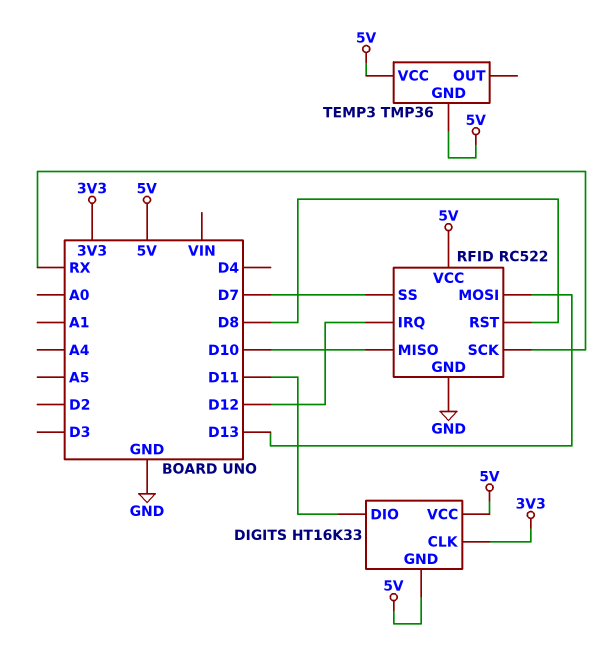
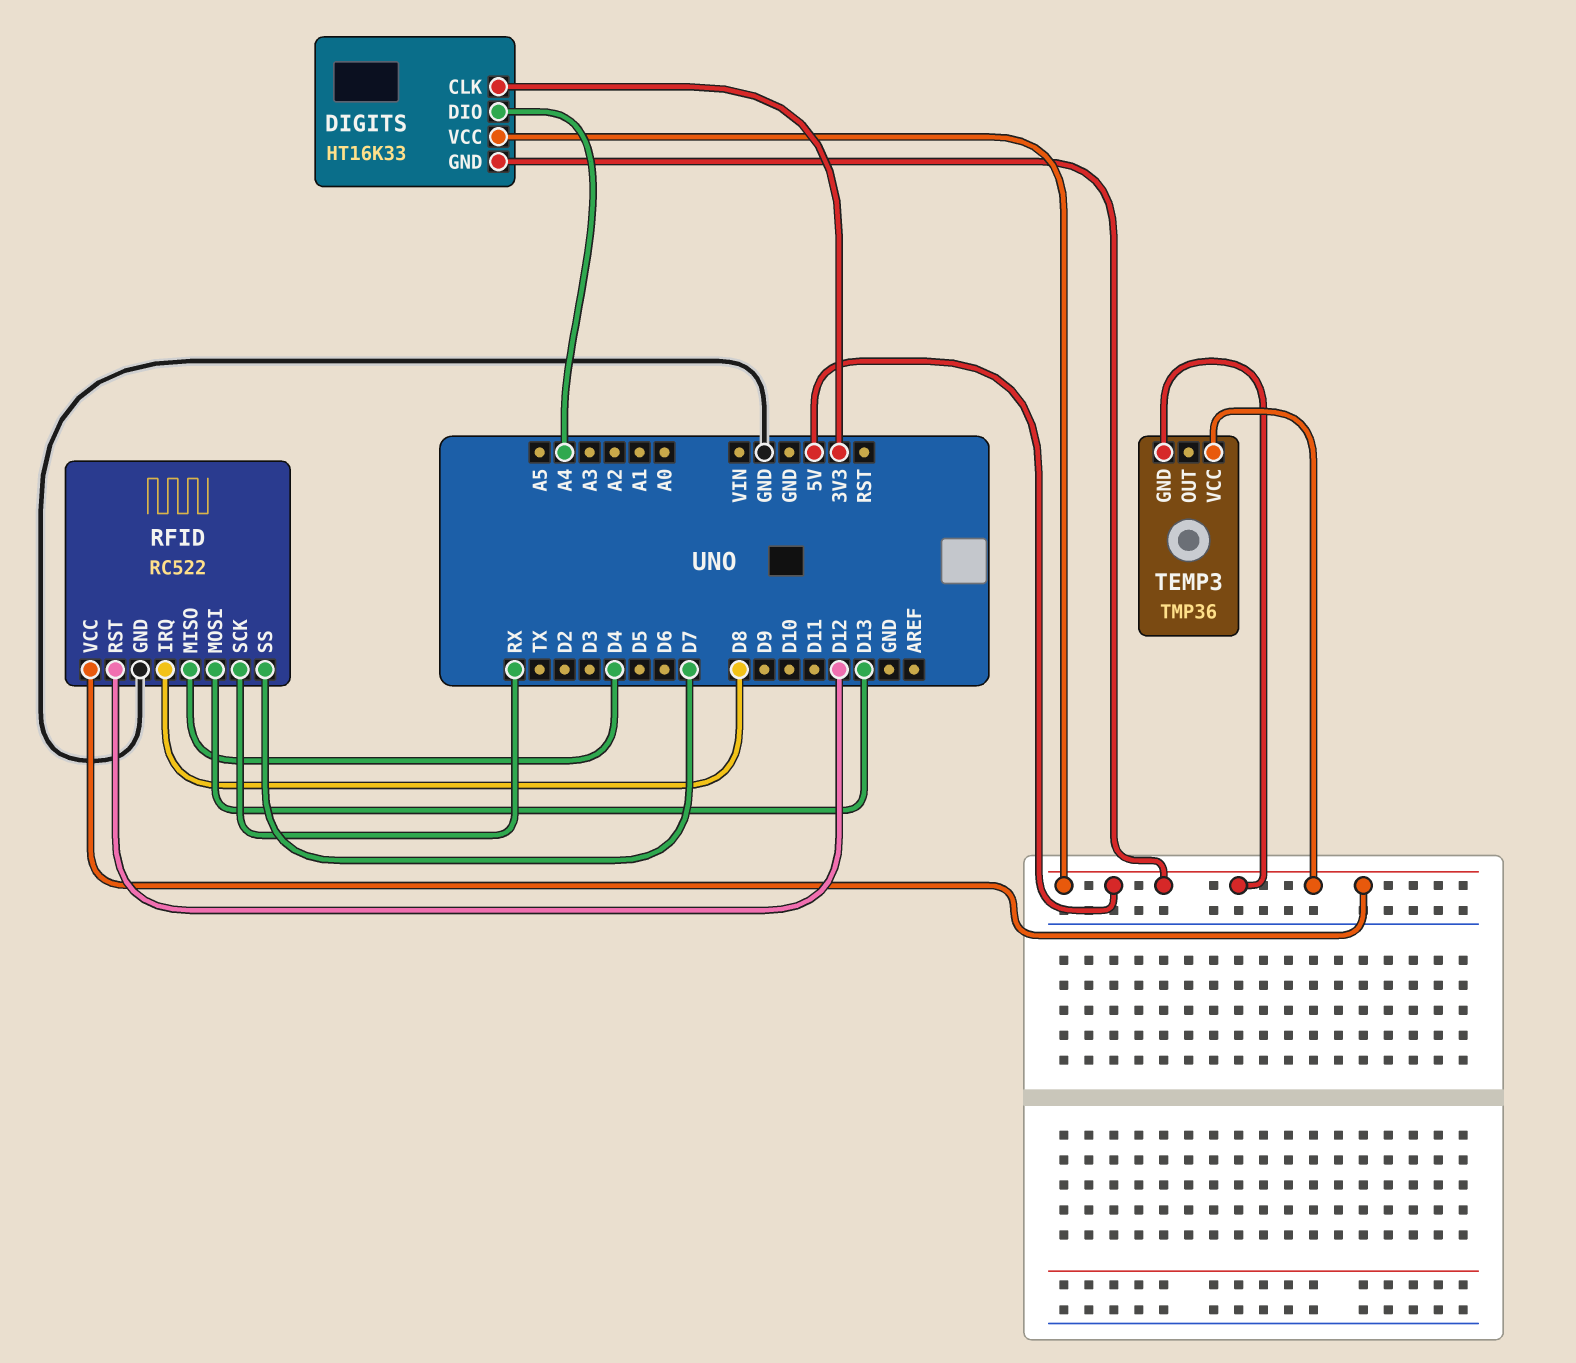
DIGITS pin DIO: D11 -> A4
RFID pin IRQ: D12 -> D8
RFID pin MISO: D10 -> D4
RFID pin RST: D8 -> D12

